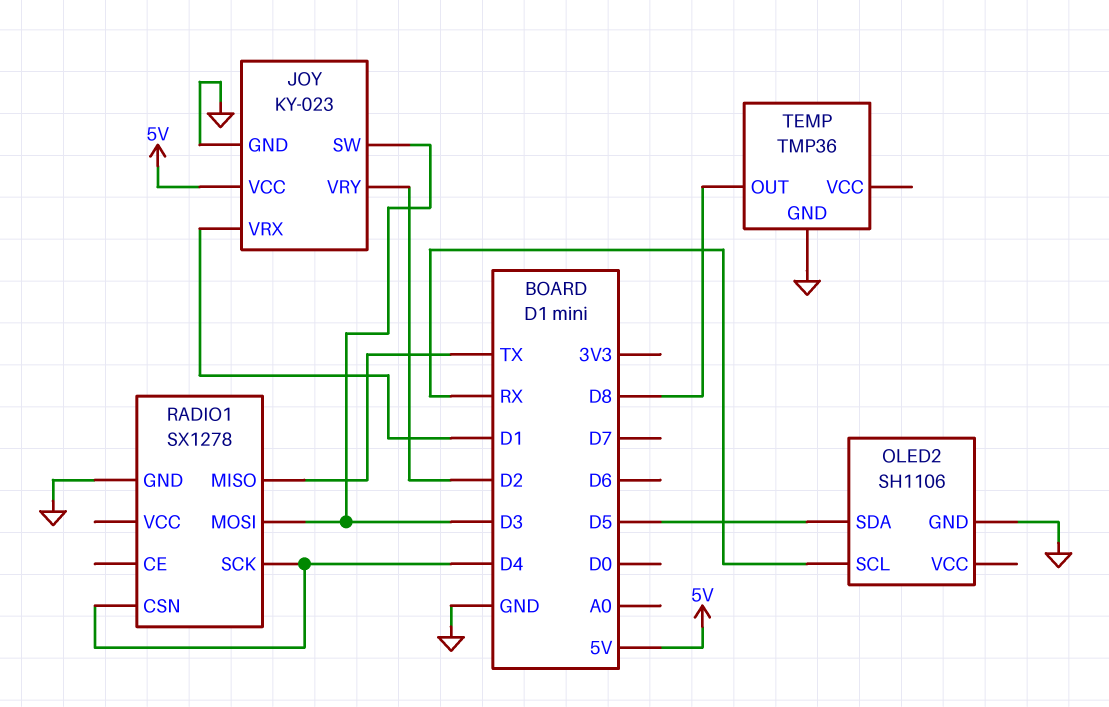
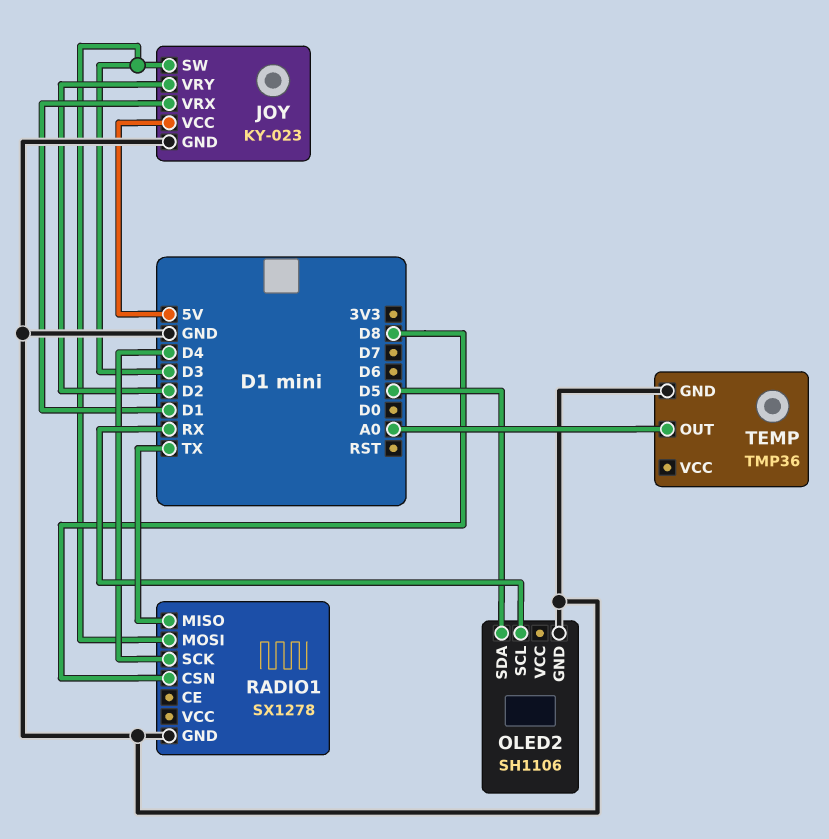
RADIO1 pin CSN: D4 -> D8
TEMP pin OUT: D8 -> A0

